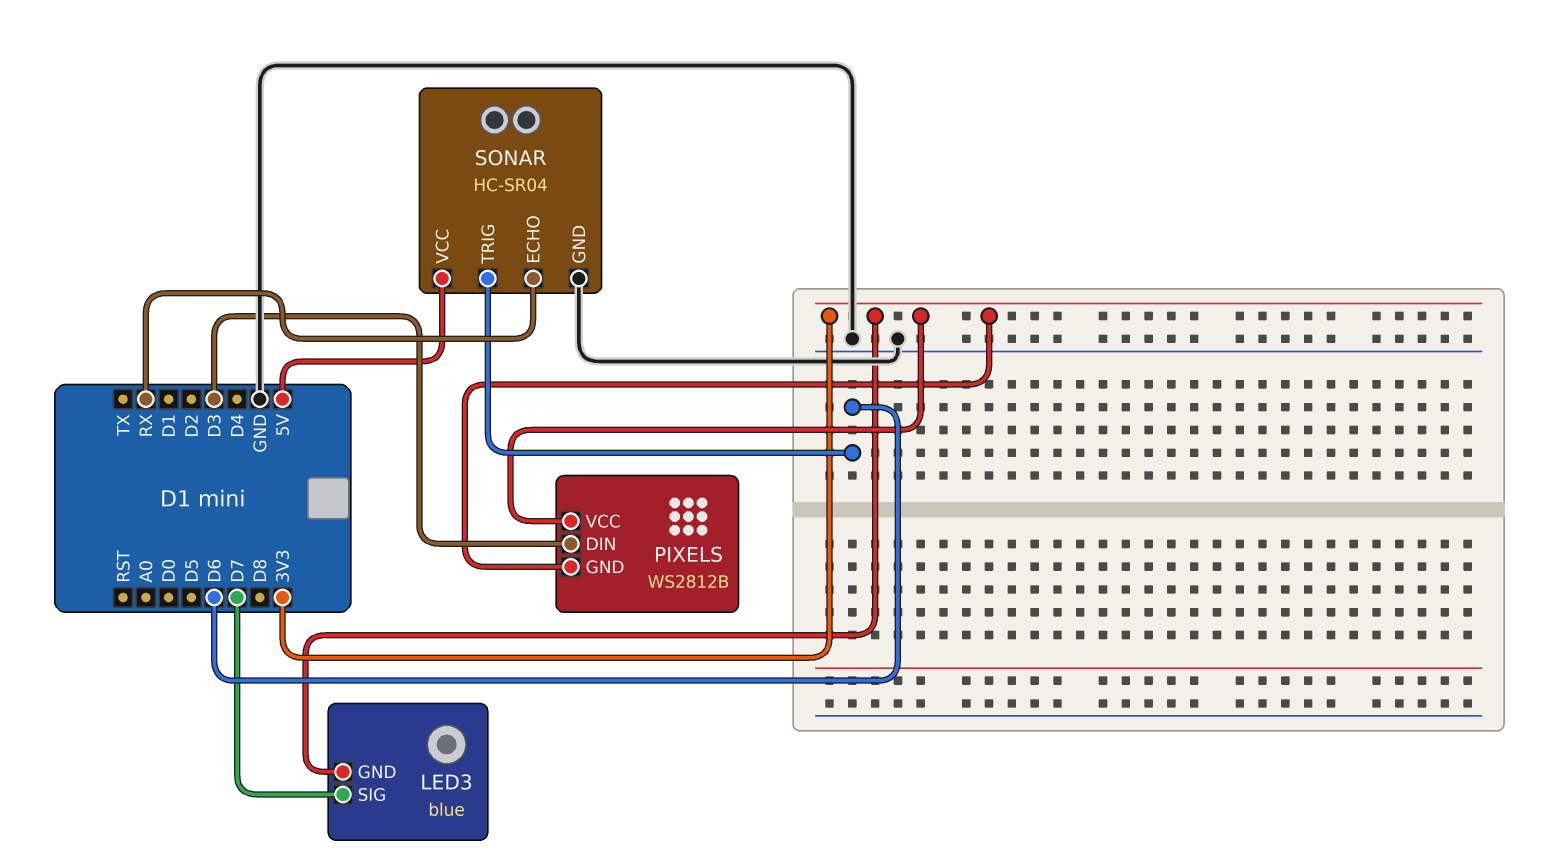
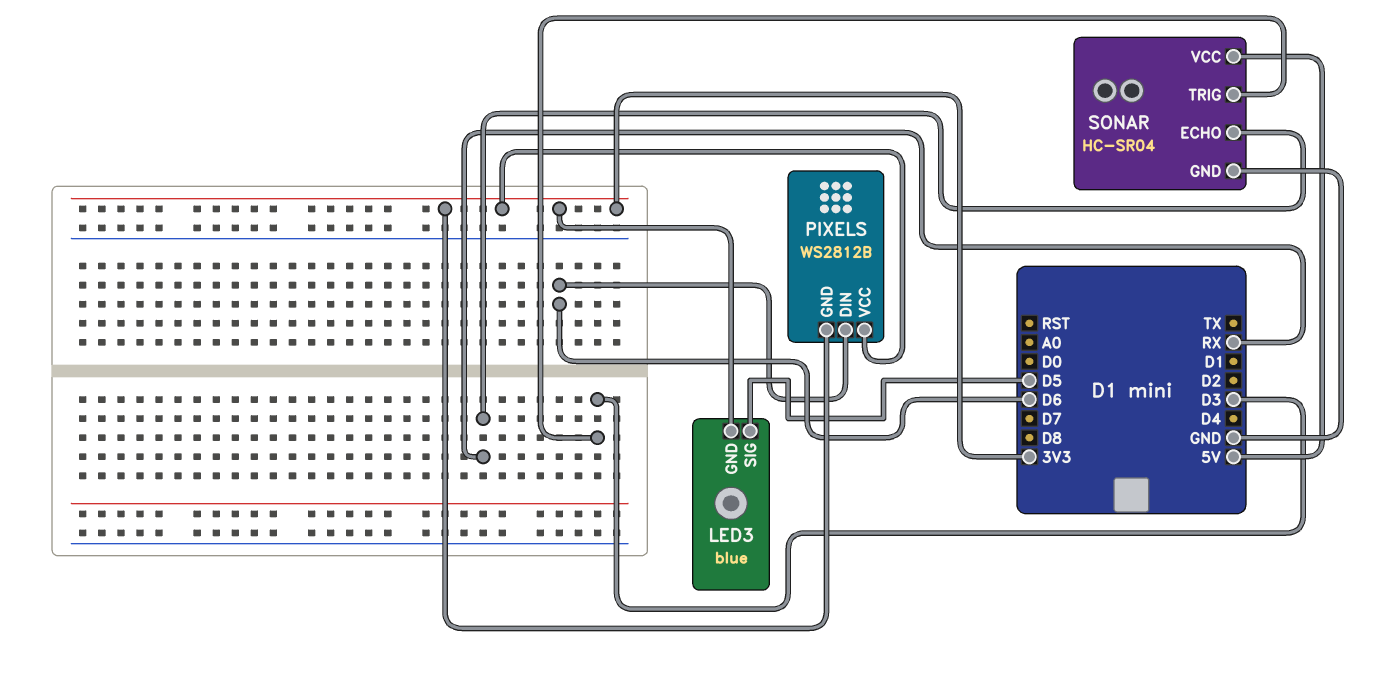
LED3 pin SIG: D7 -> D5
PIXELS pin DIN: D3 -> D6
SONAR pin TRIG: D6 -> D3

